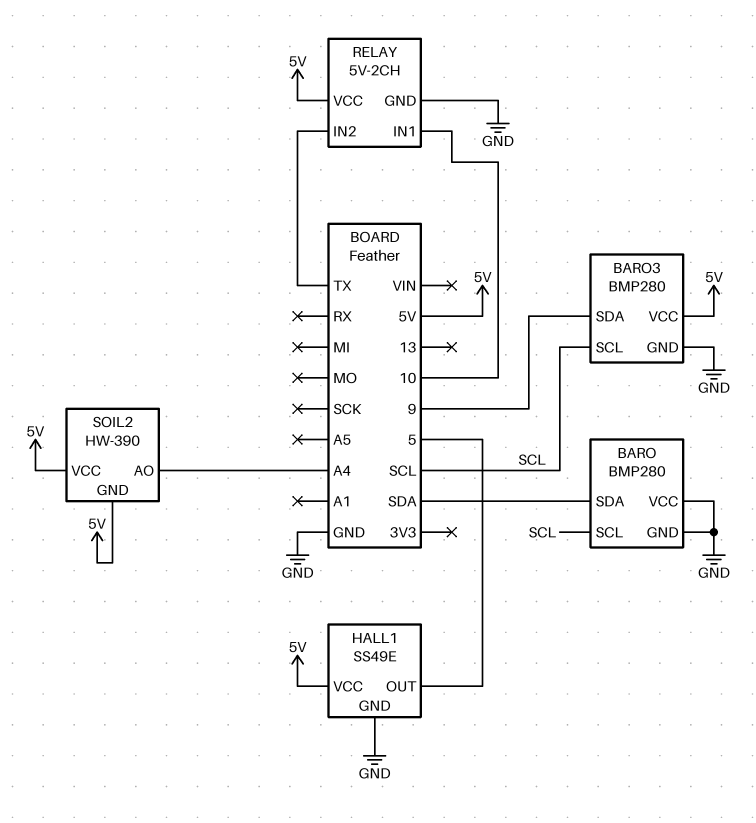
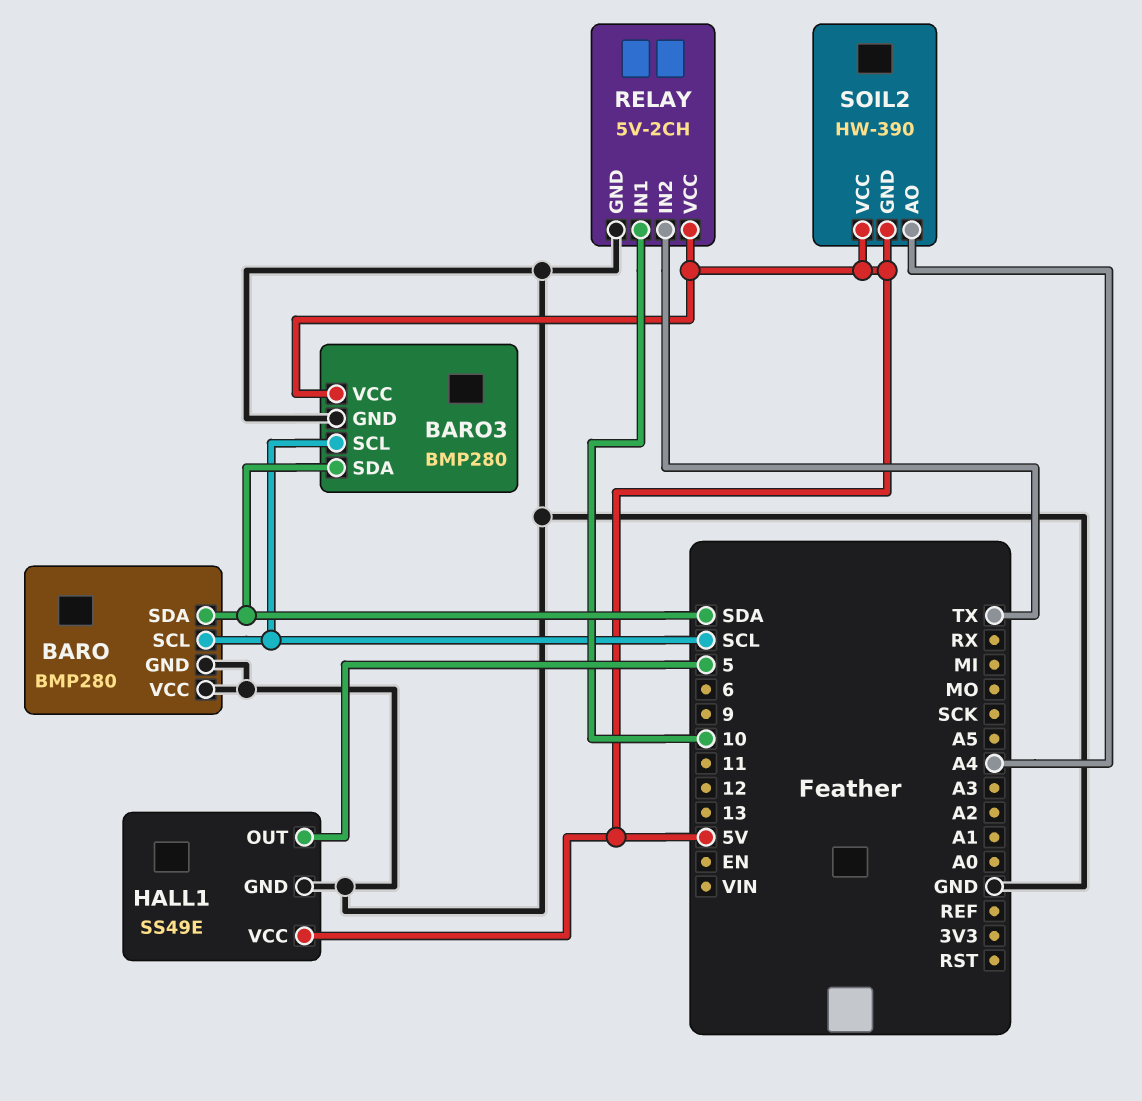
BARO3 pin SDA: 9 -> SDA

